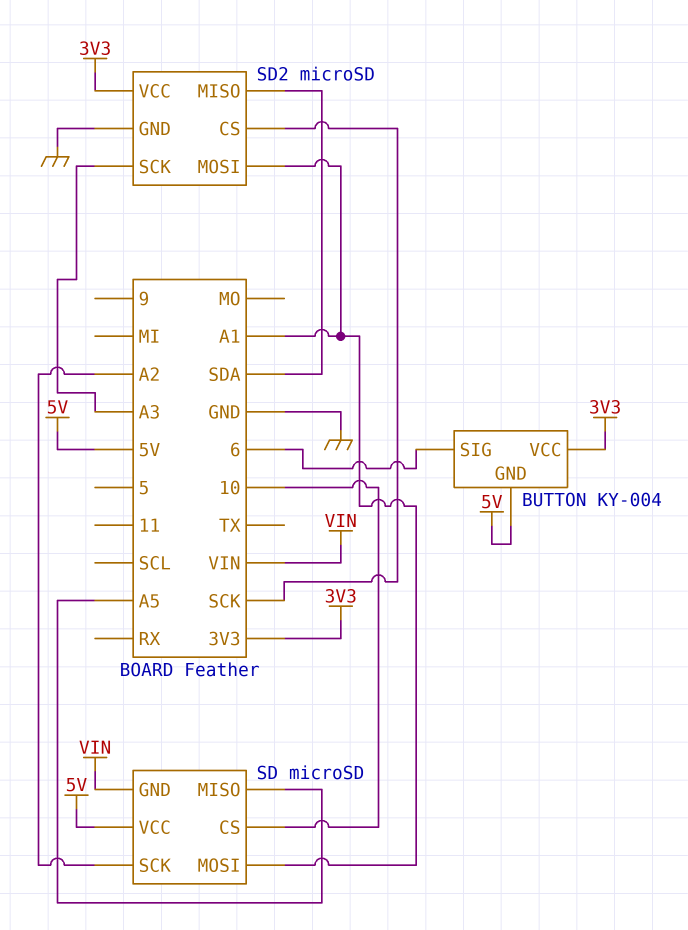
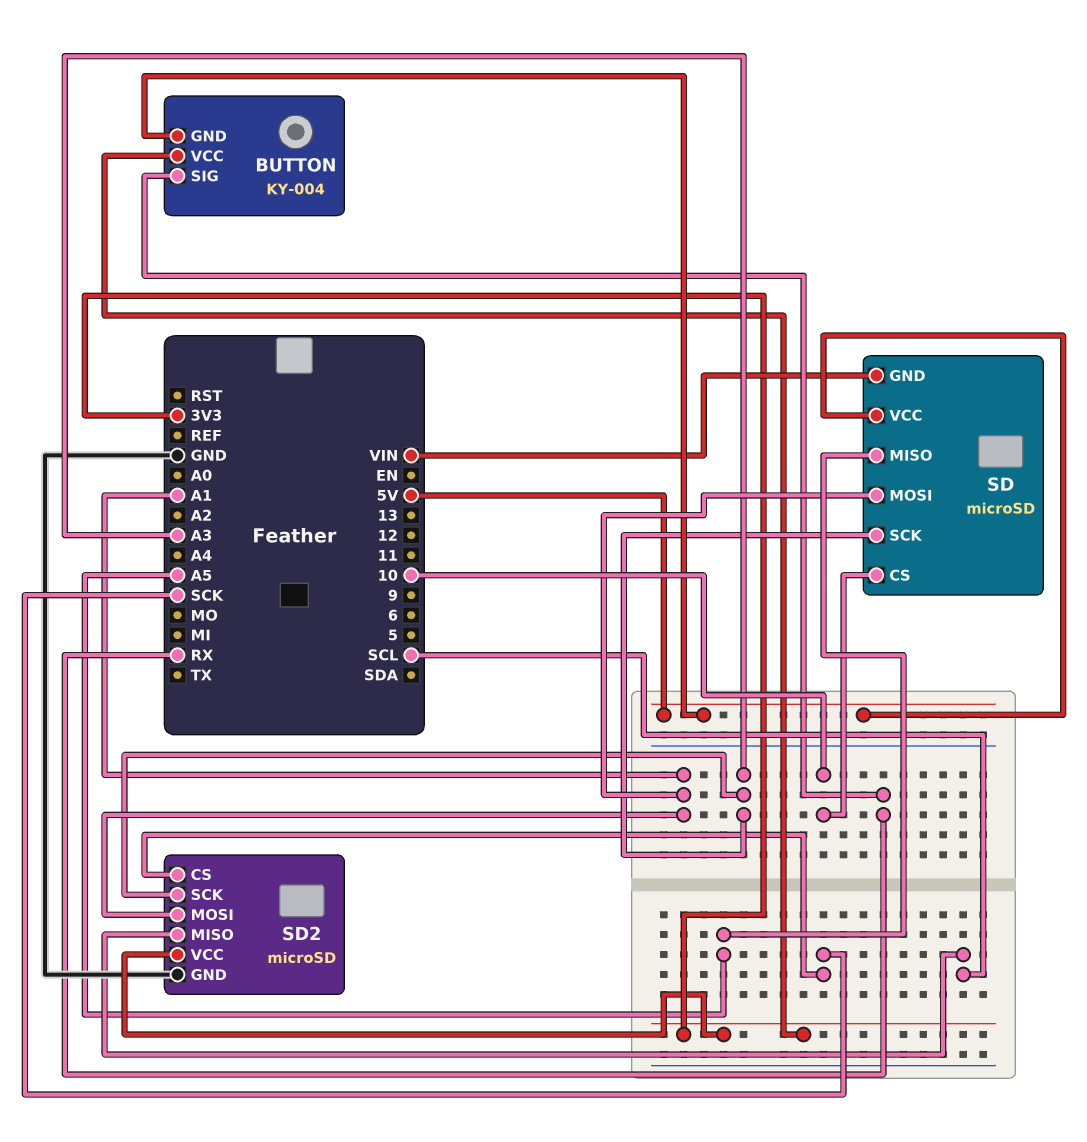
BUTTON pin SIG: 6 -> RX
SD pin SCK: A2 -> A3
SD2 pin MISO: SDA -> SCL

